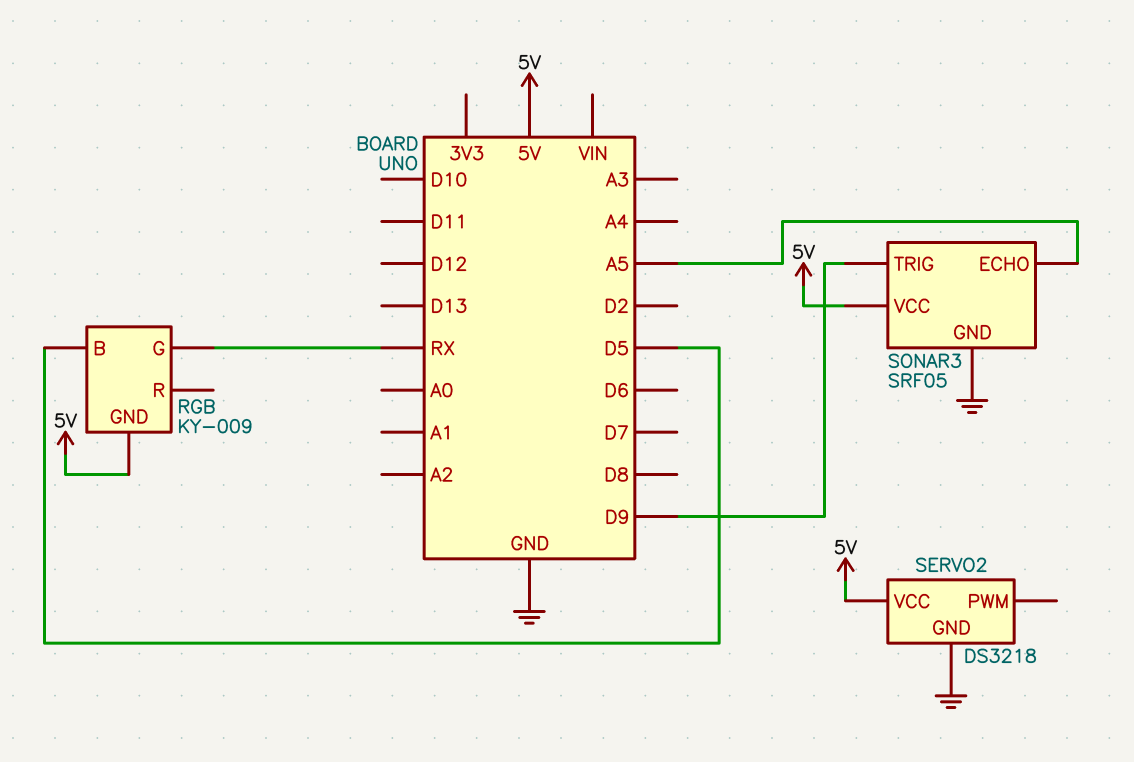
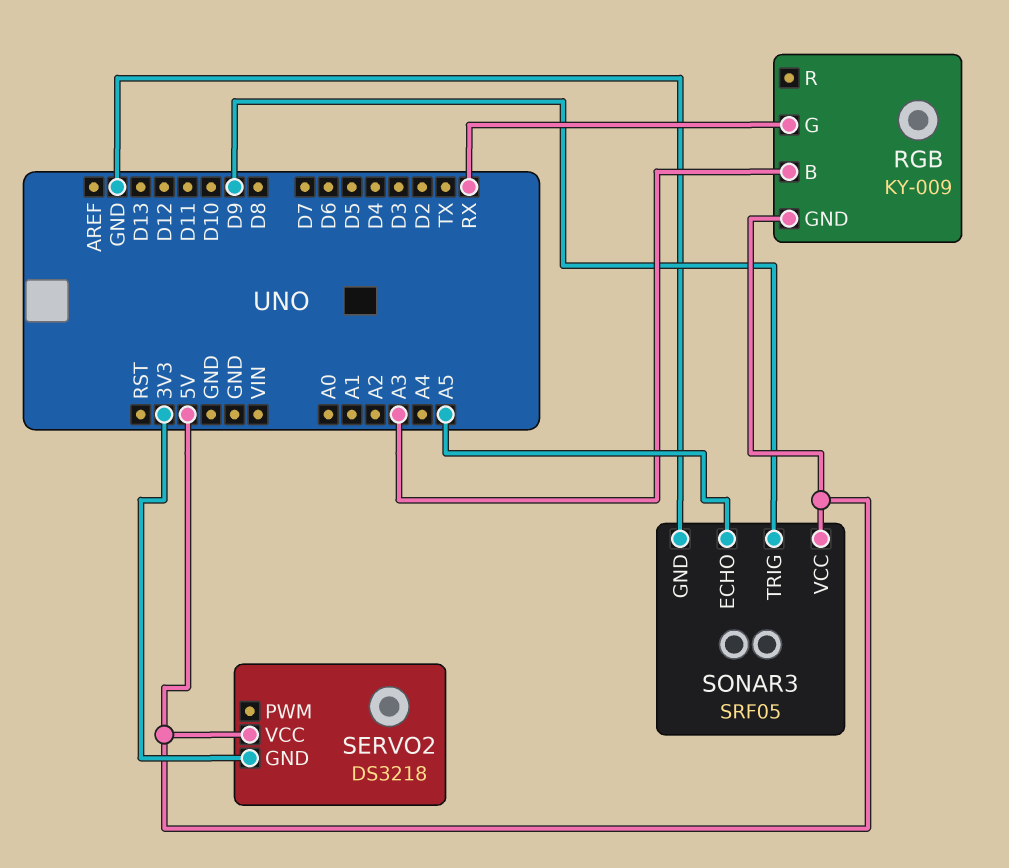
RGB pin B: D5 -> A3
SERVO2 pin GND: GND -> 3V3

